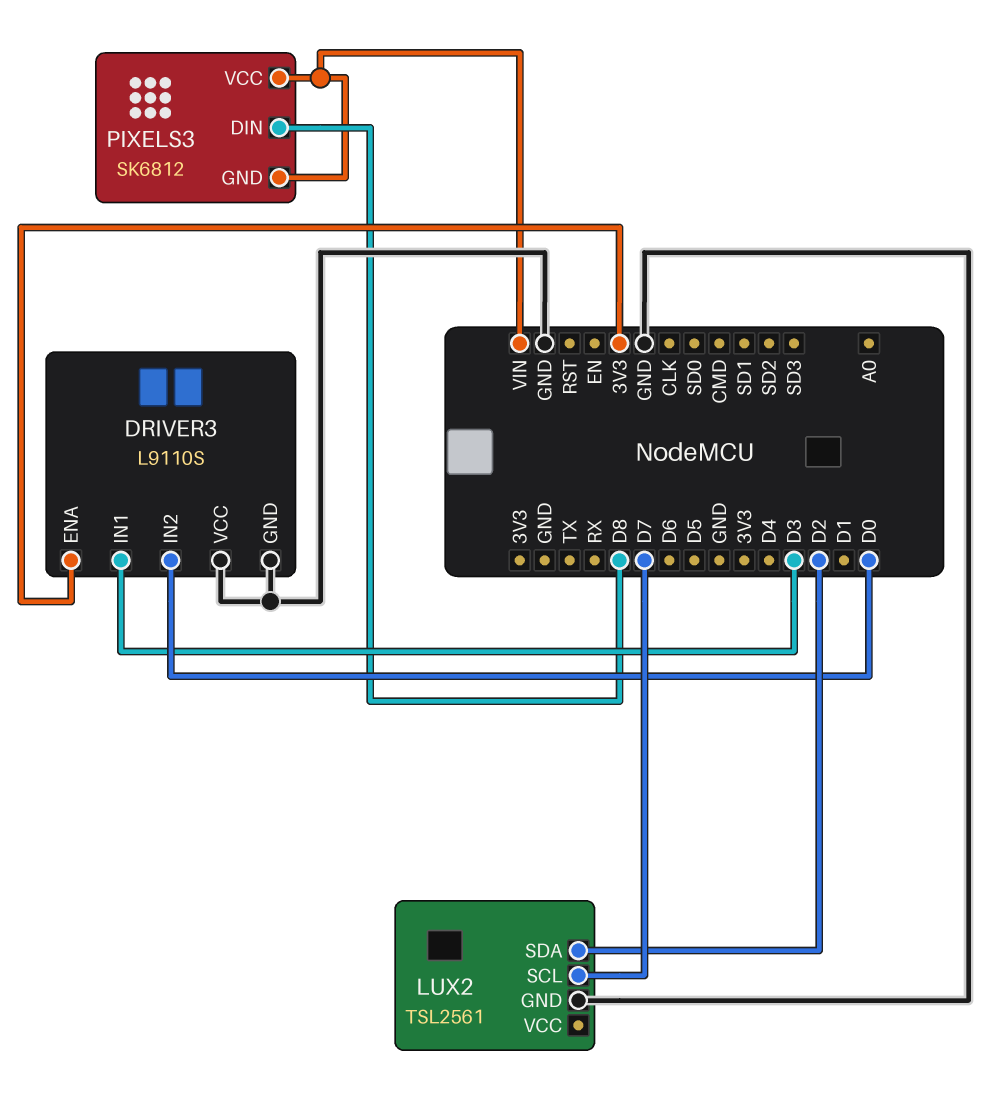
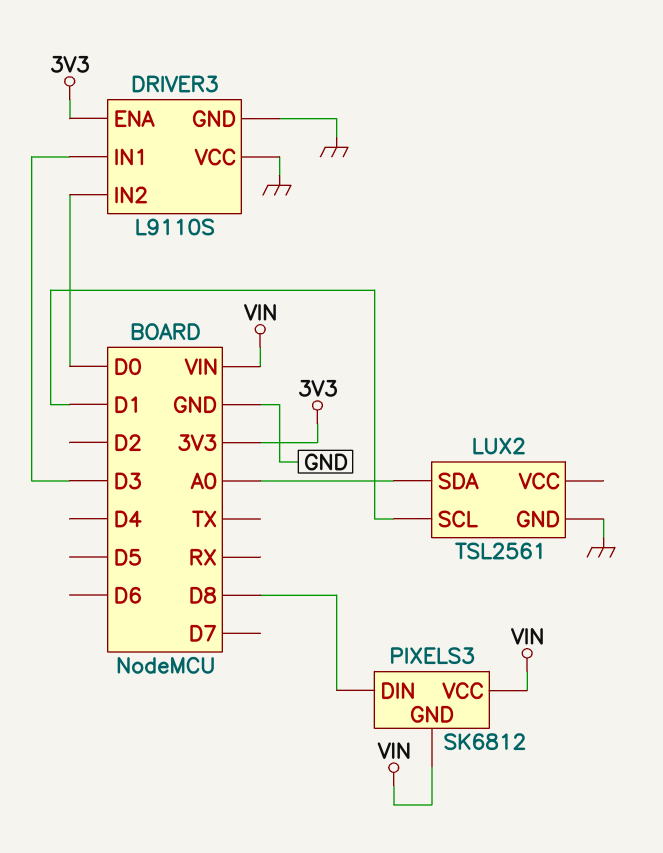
LUX2 pin SCL: D7 -> D1
LUX2 pin SDA: D2 -> A0

